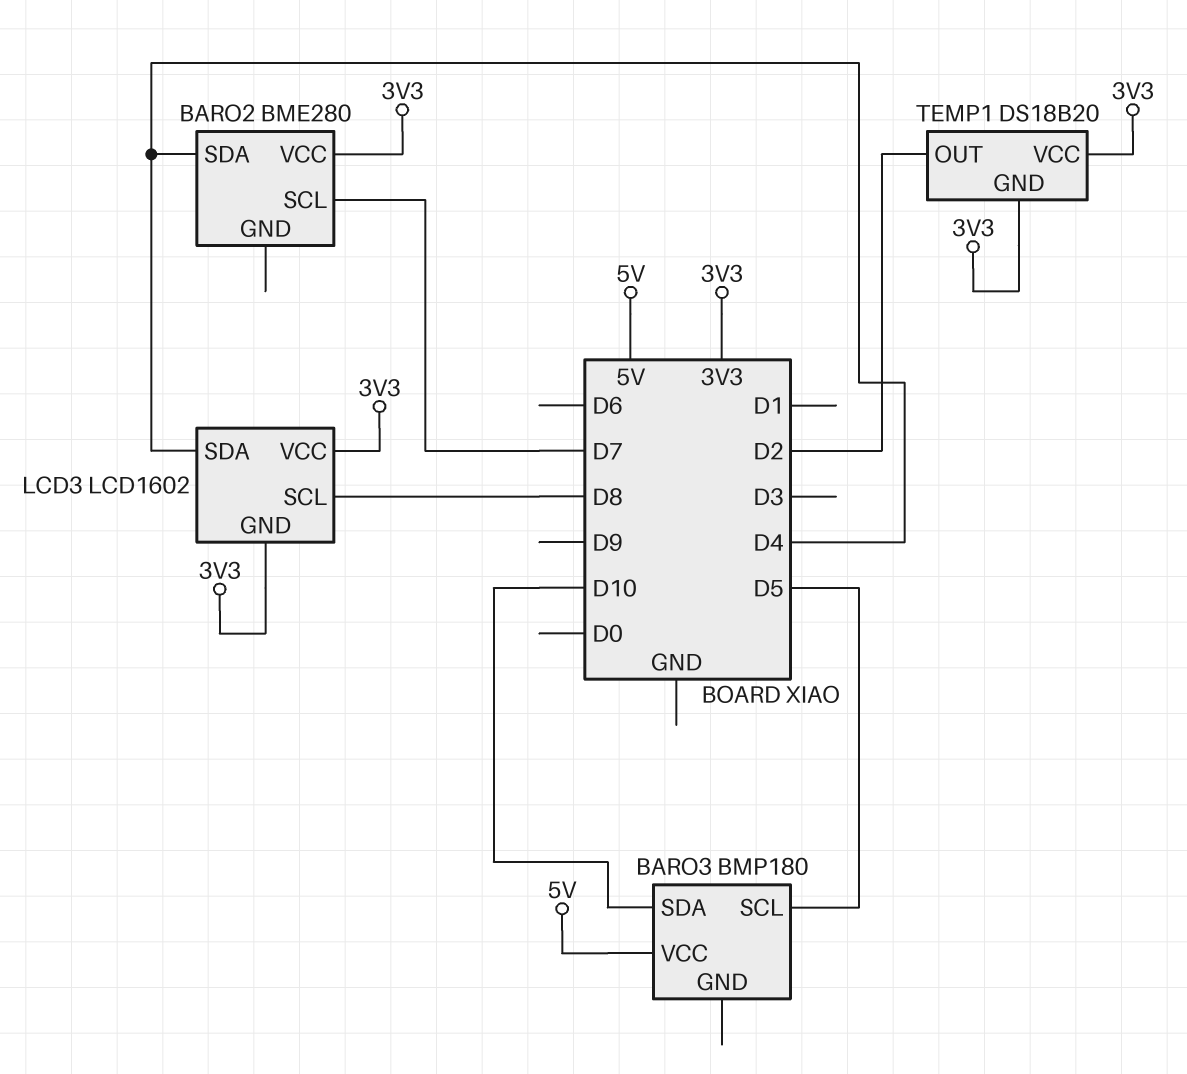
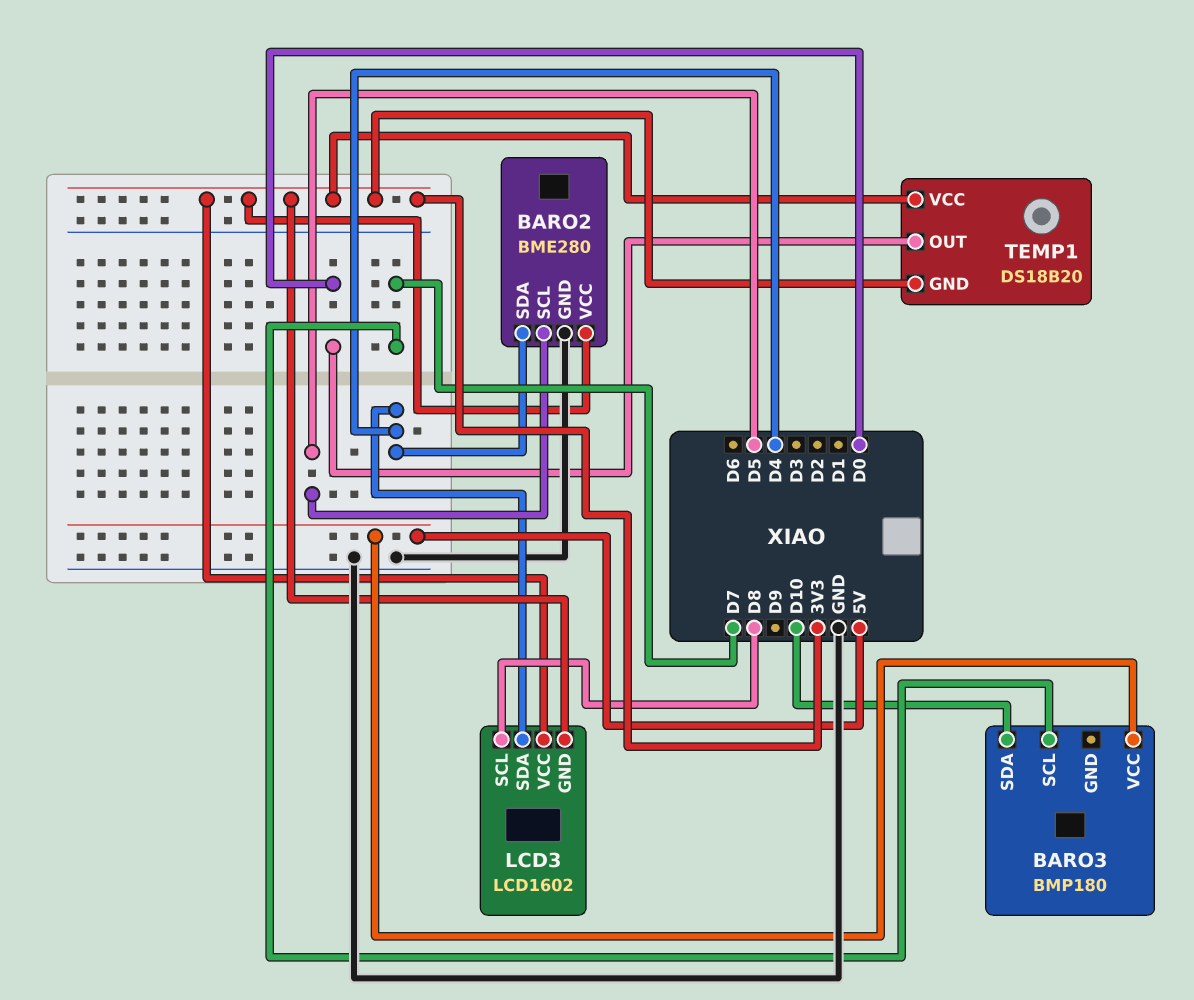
BARO2 pin GND: none -> GND
BARO2 pin SCL: D7 -> D5
BARO3 pin SCL: D5 -> D7
TEMP1 pin OUT: D2 -> D0

